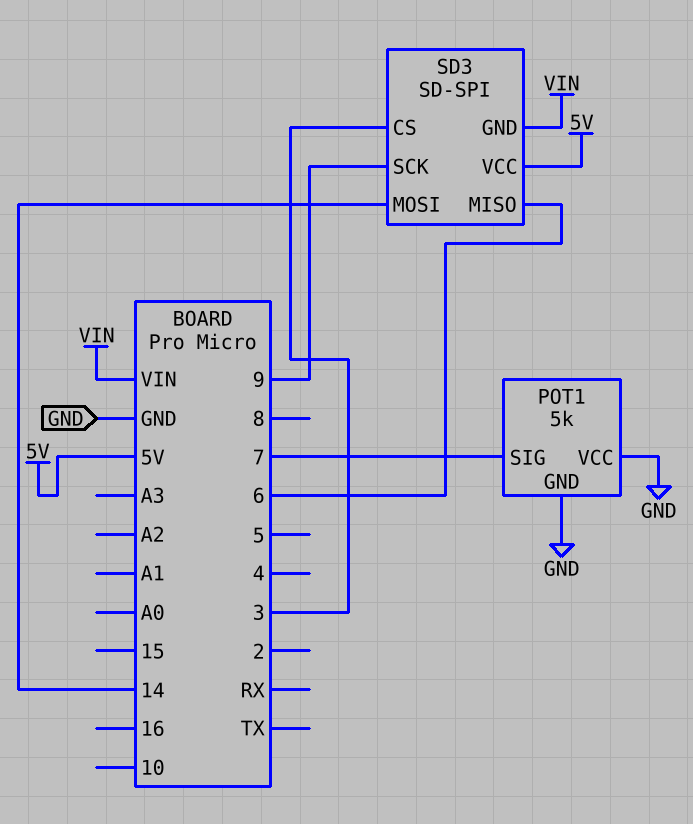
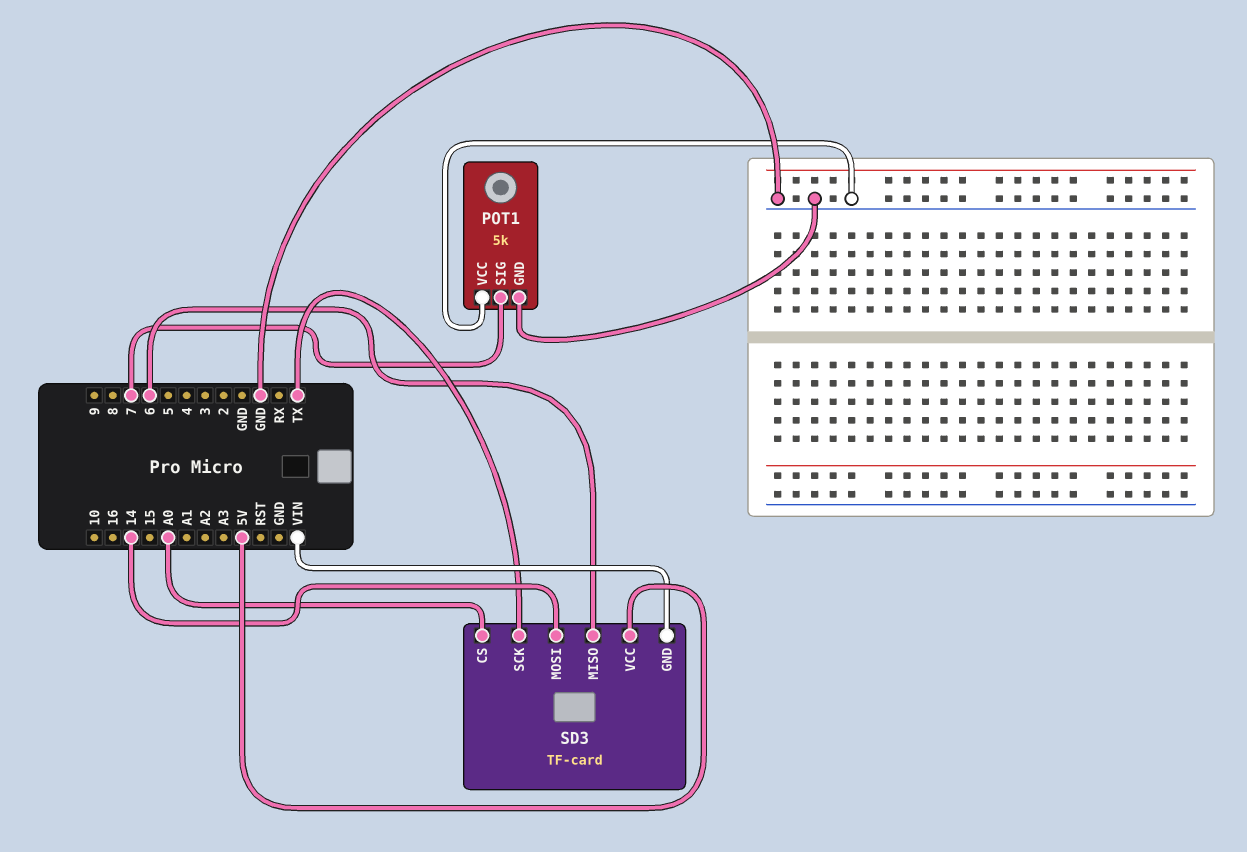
SD3: SD-SPI -> TF-card
SD3 pin CS: 3 -> A0
SD3 pin SCK: 9 -> TX

